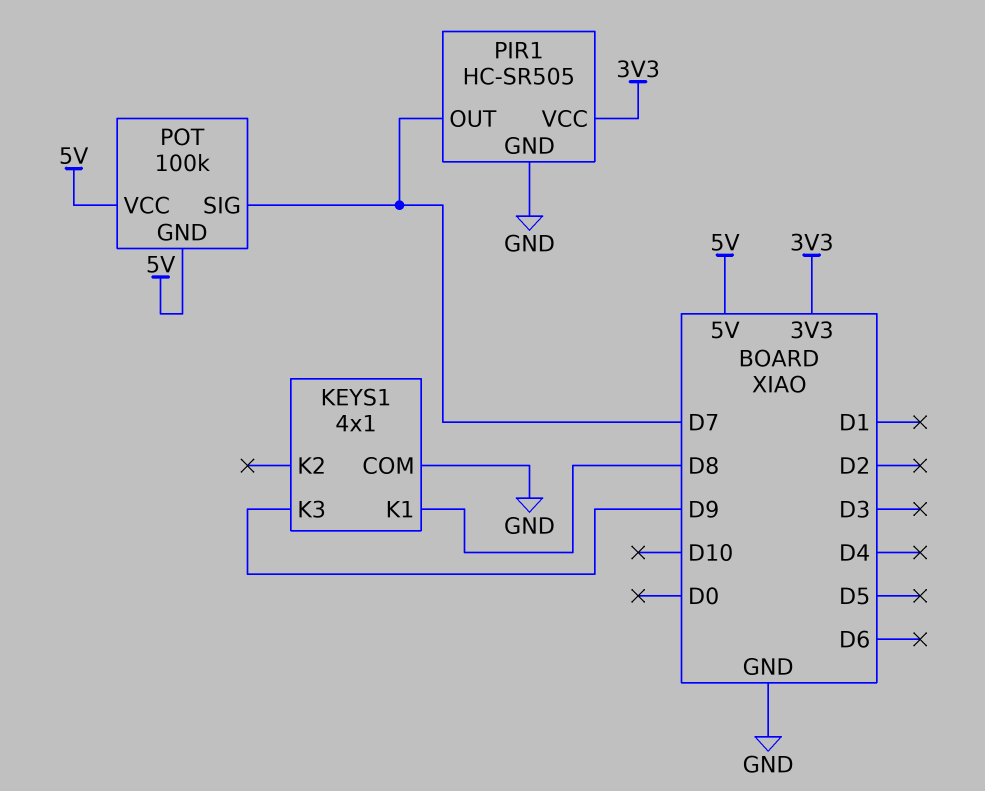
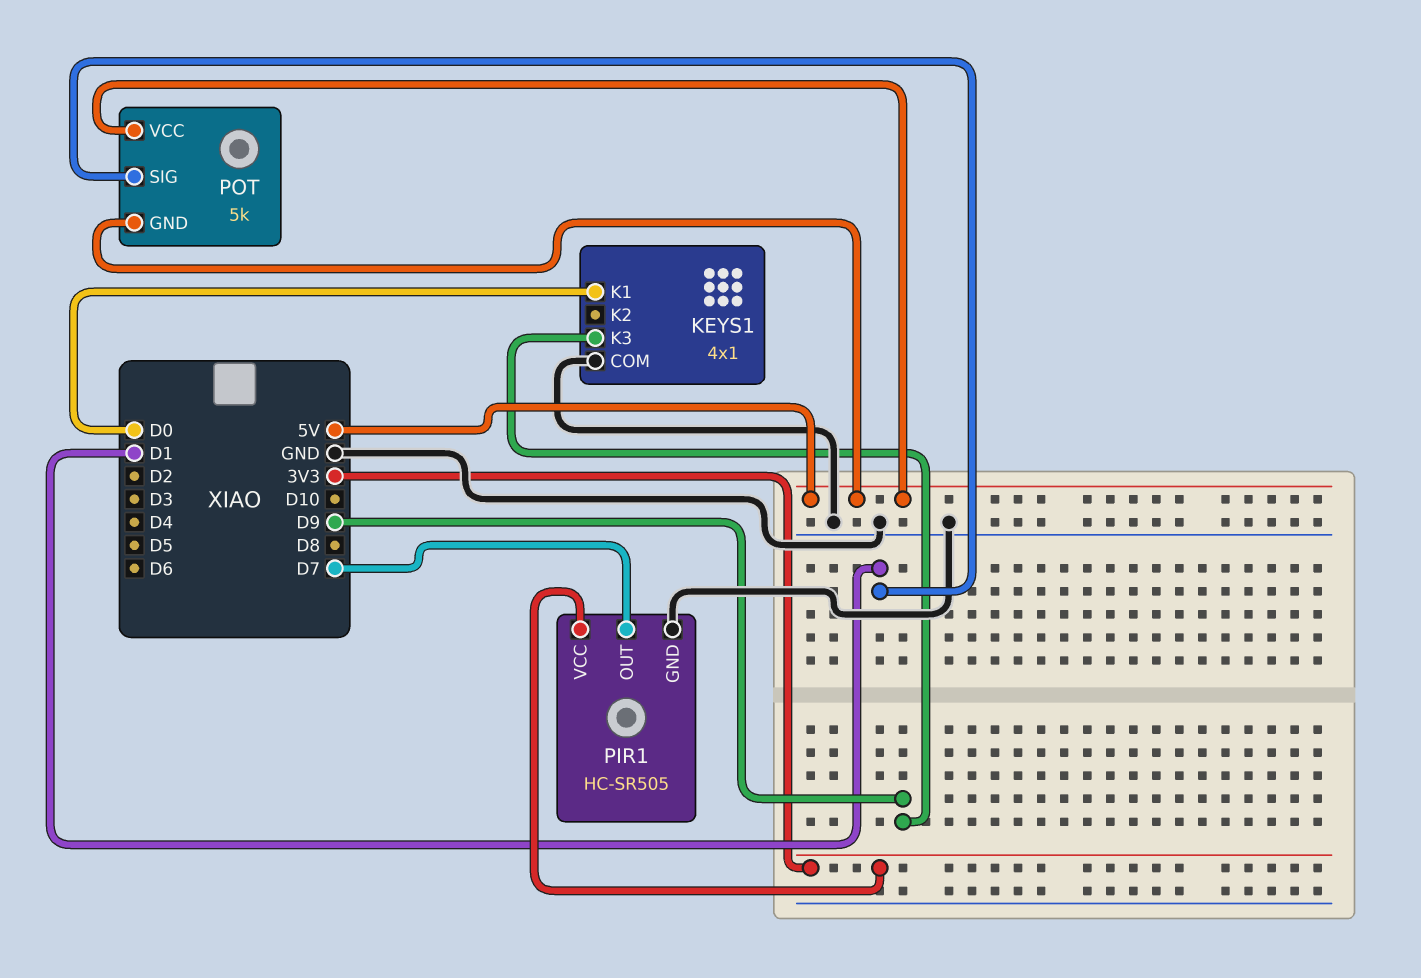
KEYS1 pin K1: D8 -> D0
POT: 100k -> 5k
POT pin SIG: D7 -> D1

